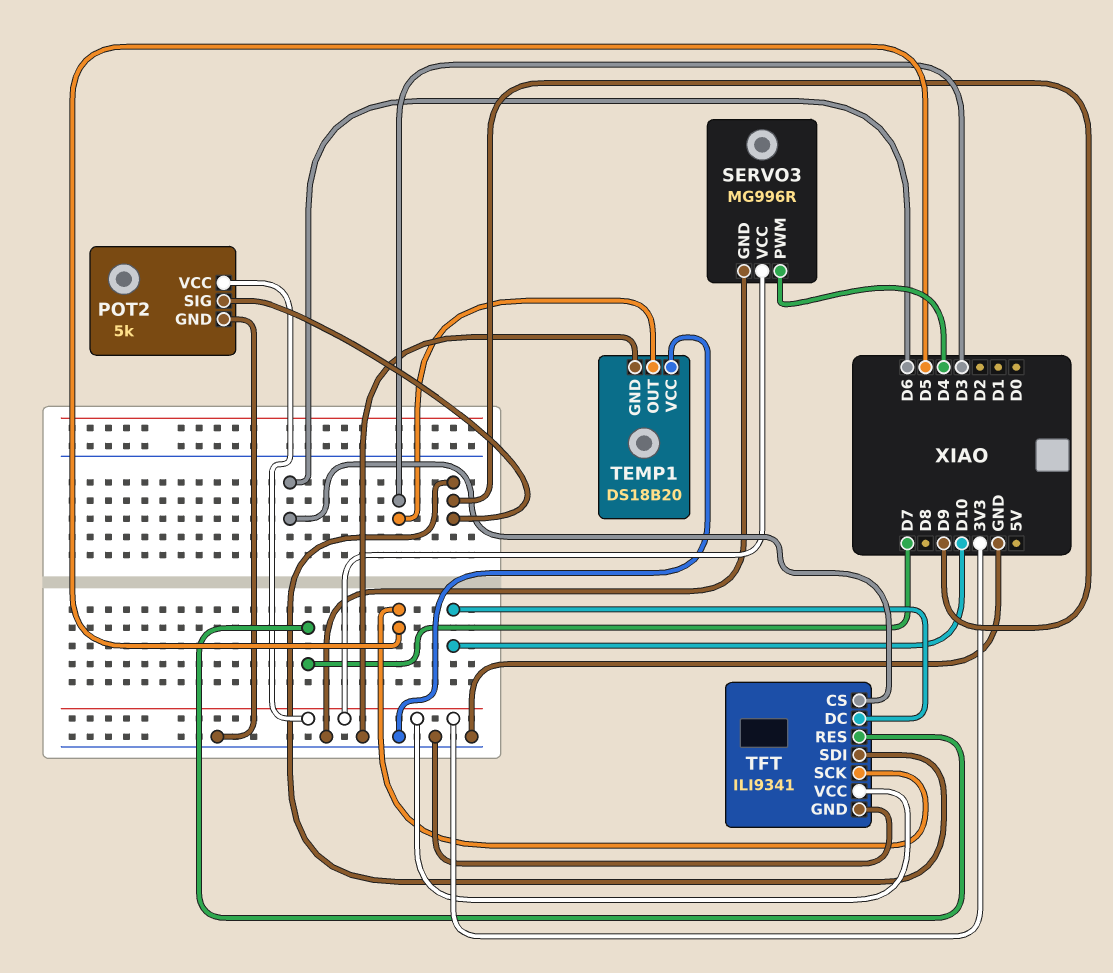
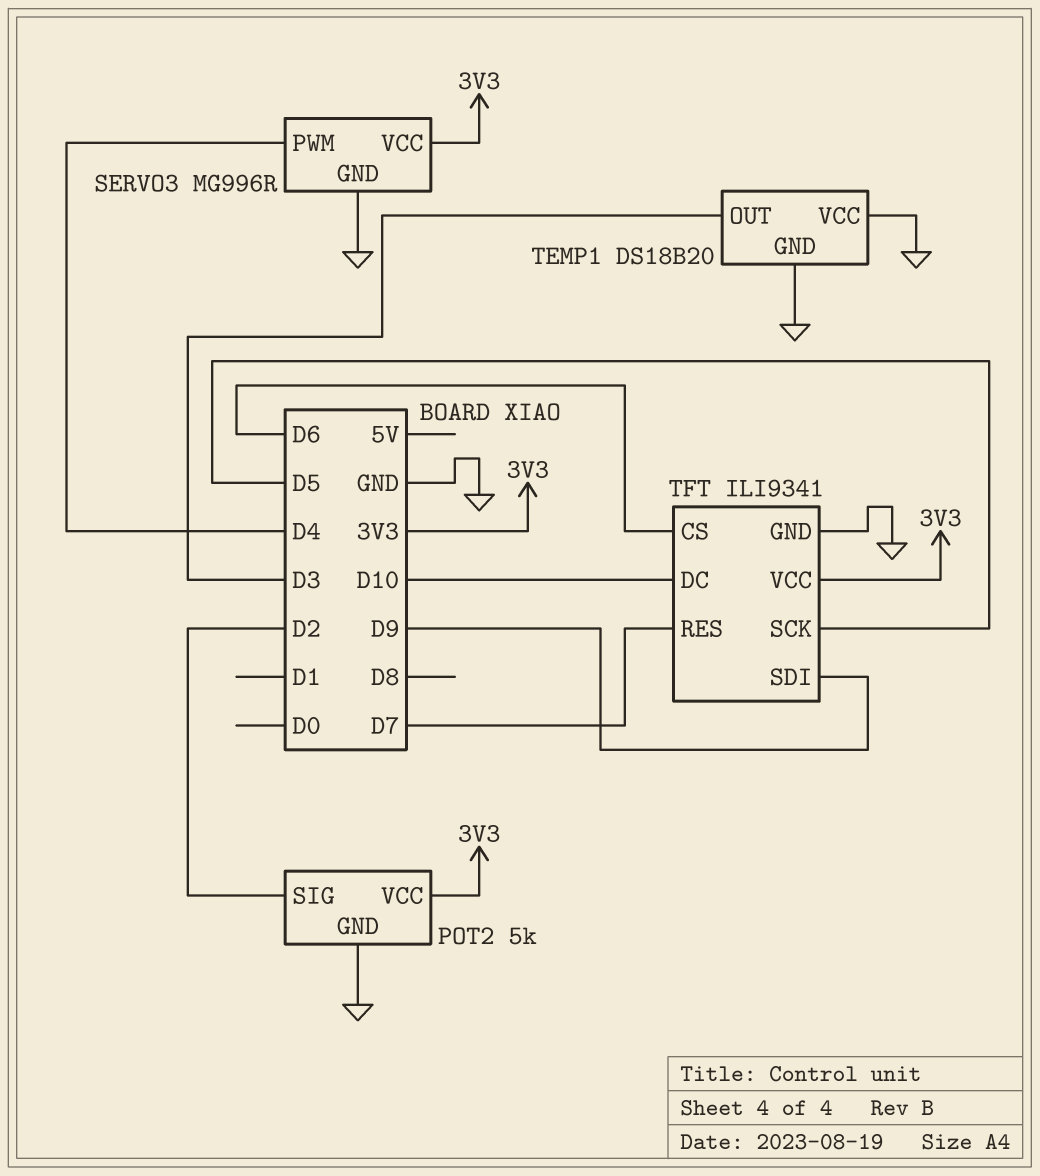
POT2 pin SIG: D9 -> D2

